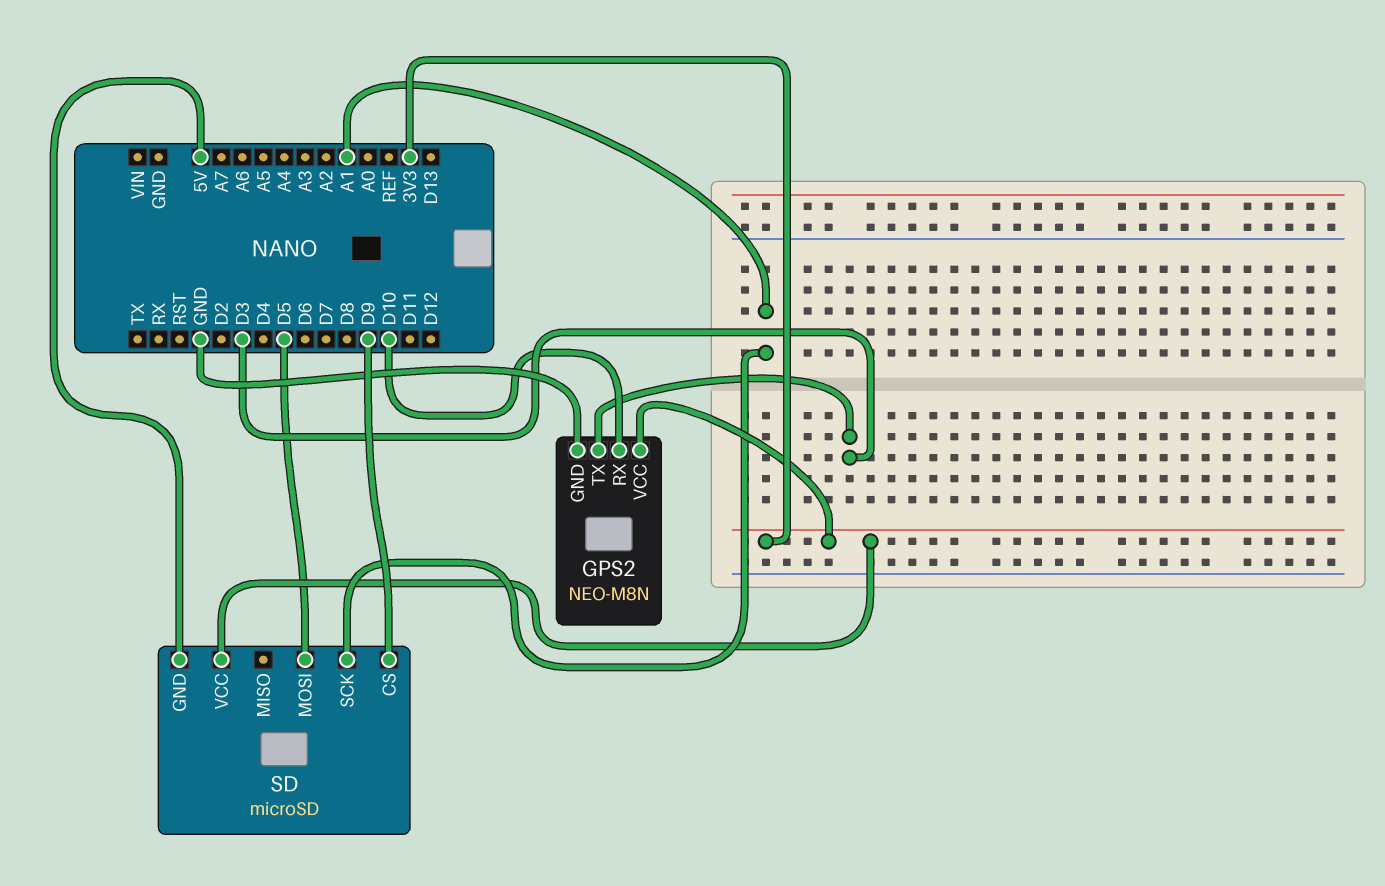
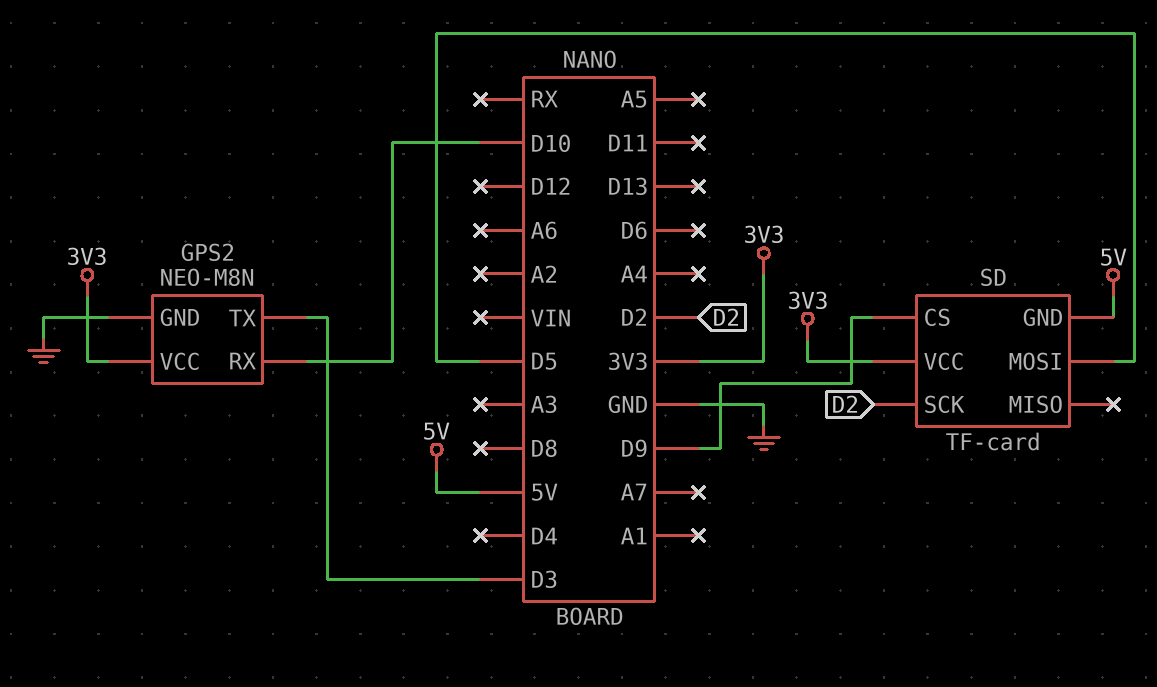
SD: microSD -> TF-card
SD pin SCK: A1 -> D2

